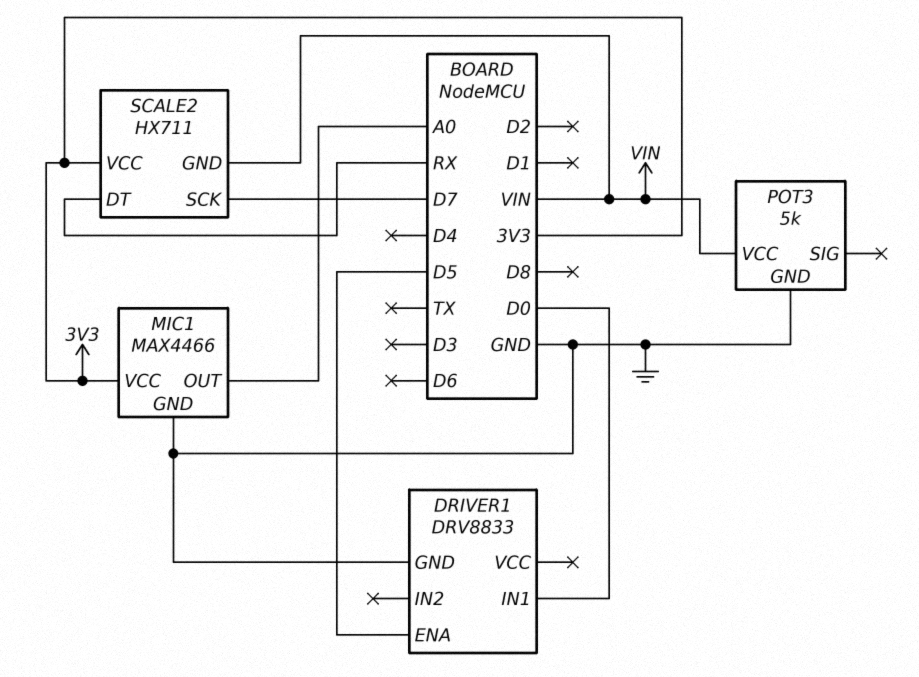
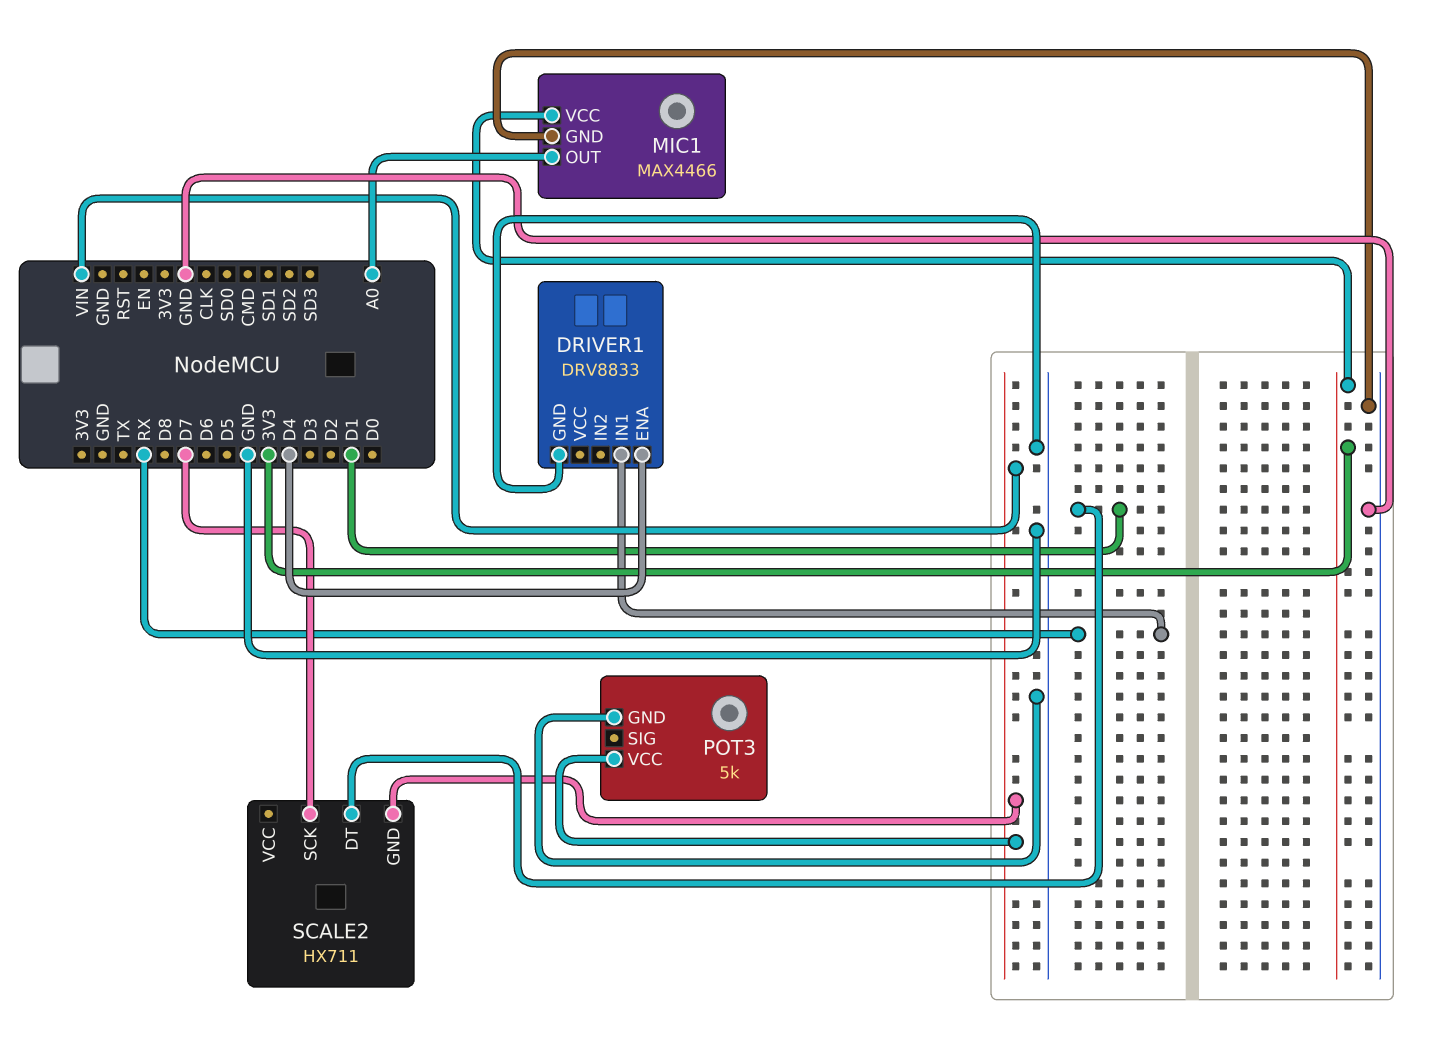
DRIVER1 pin ENA: D5 -> D4
DRIVER1 pin IN1: D0 -> RX
SCALE2 pin DT: RX -> D1
SCALE2 pin VCC: 3V3 -> none

